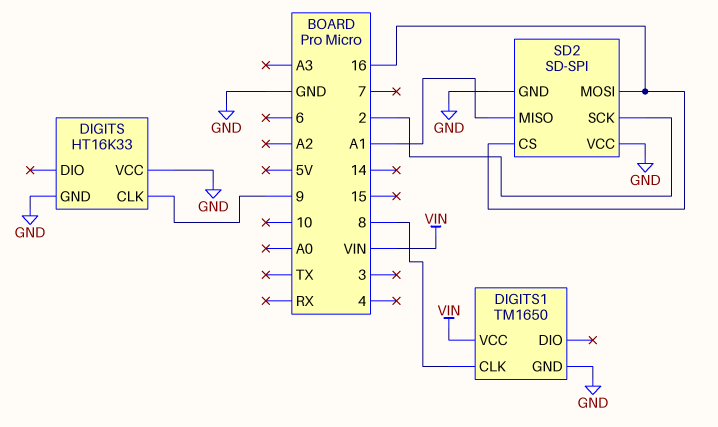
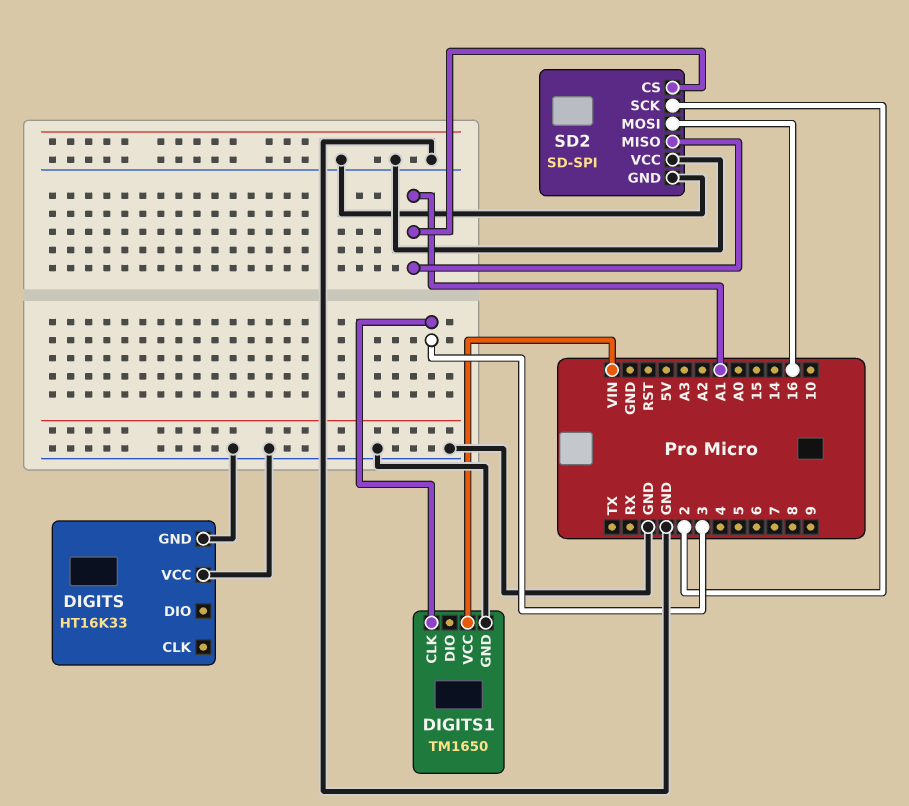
DIGITS pin CLK: 9 -> none
DIGITS1 pin CLK: 8 -> 3
SD2 pin CS: 16 -> A1

